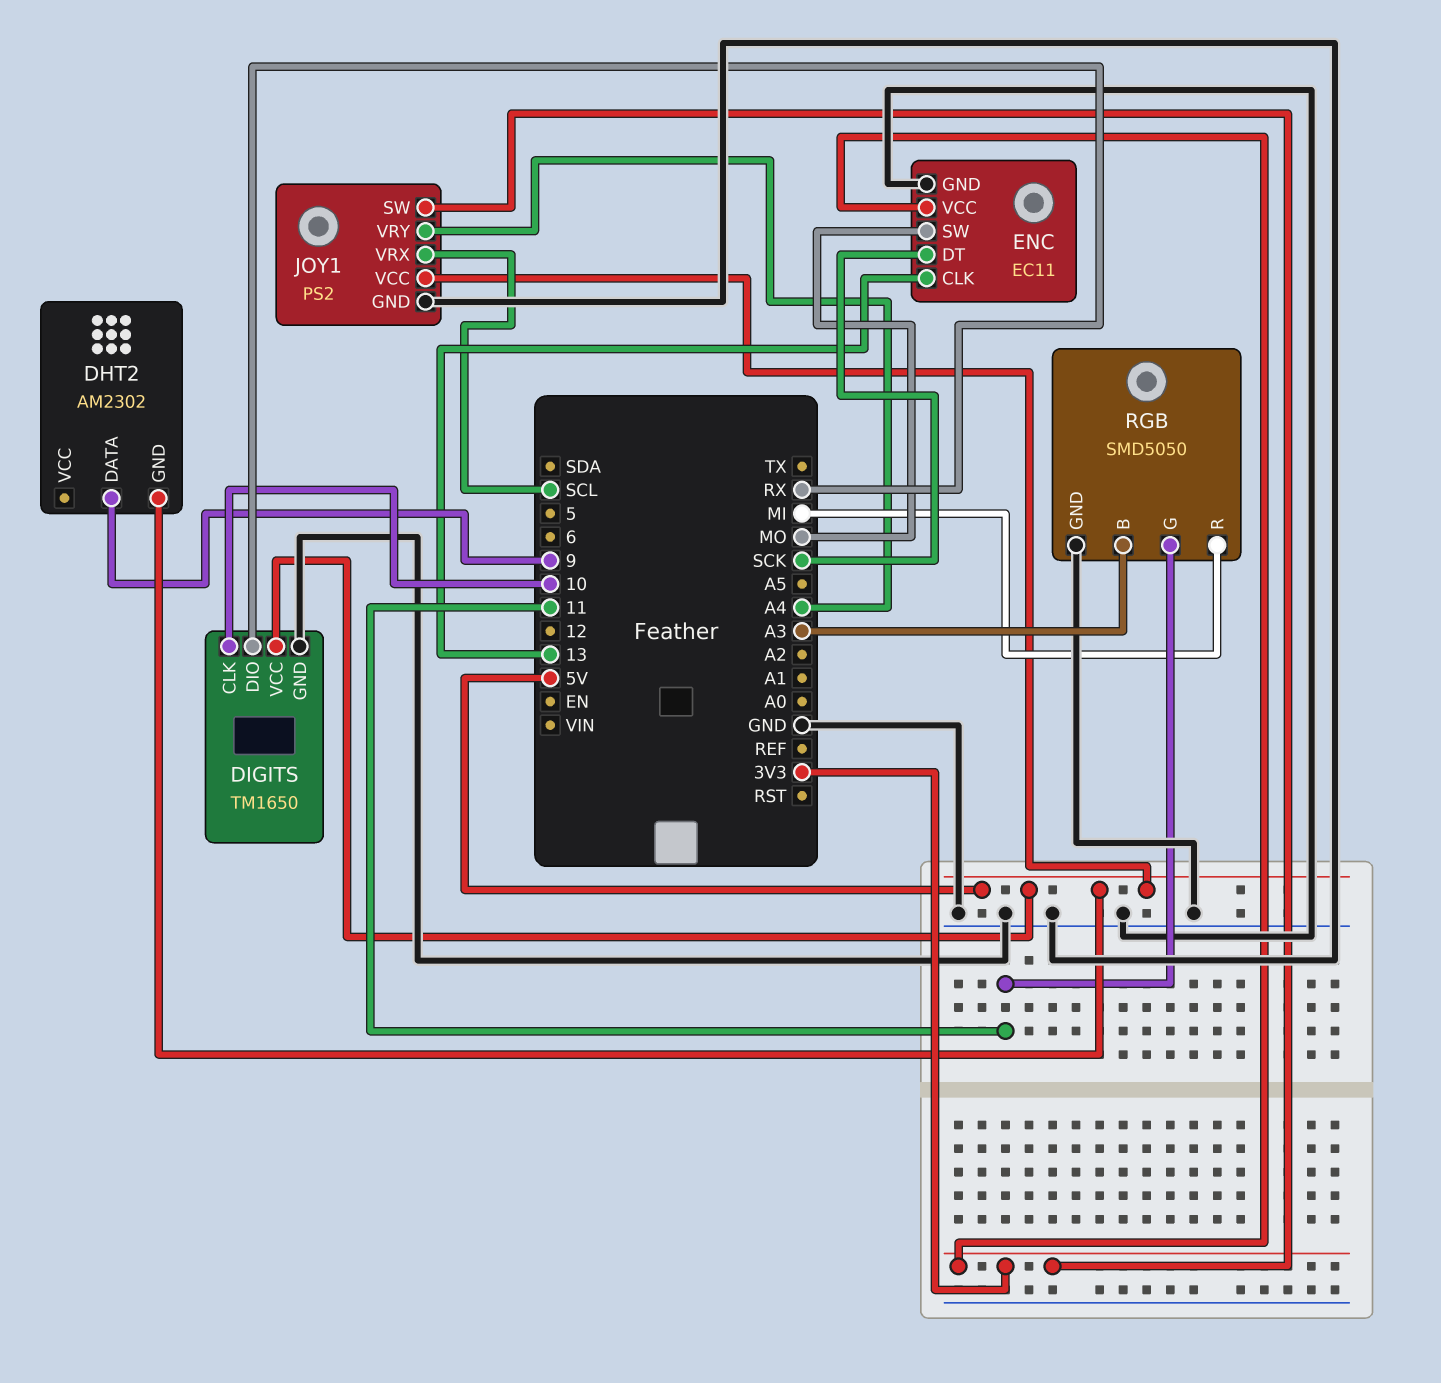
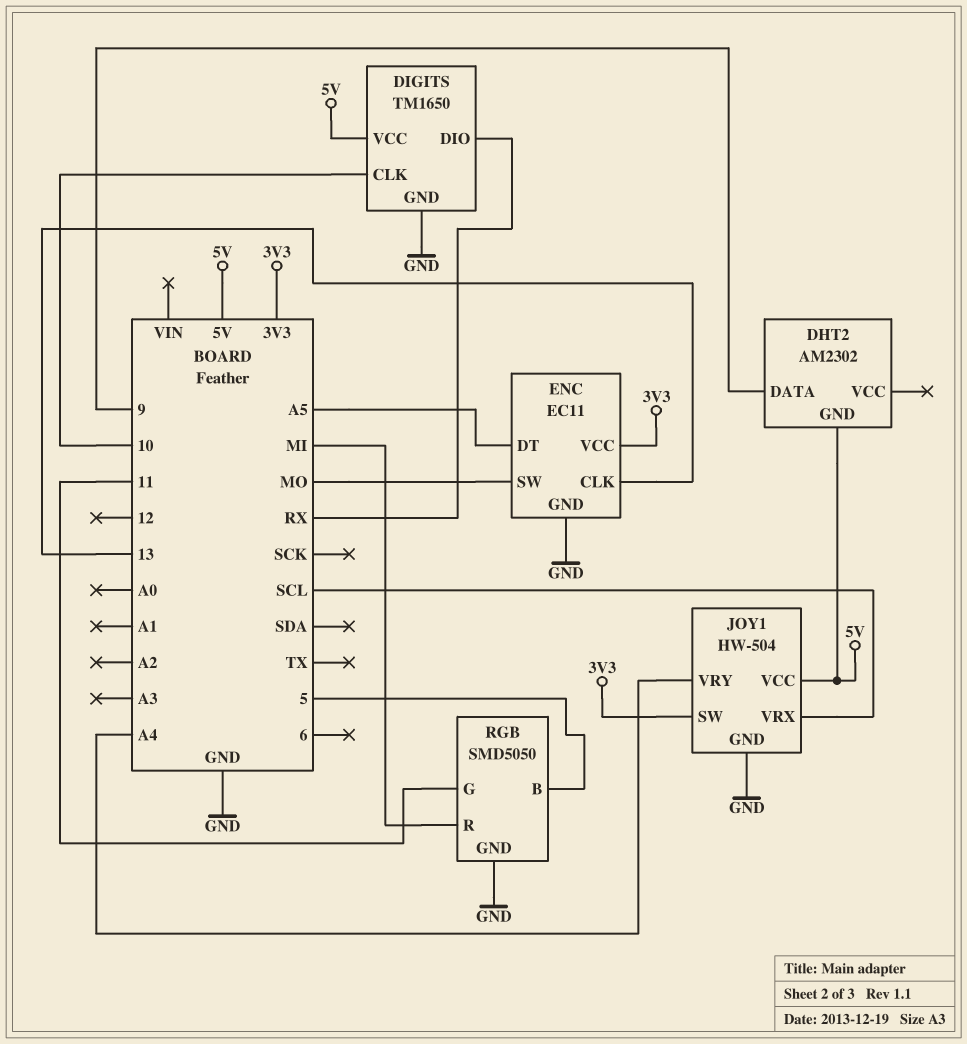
ENC pin DT: SCK -> A5
JOY1: PS2 -> HW-504
RGB pin B: A3 -> 5

